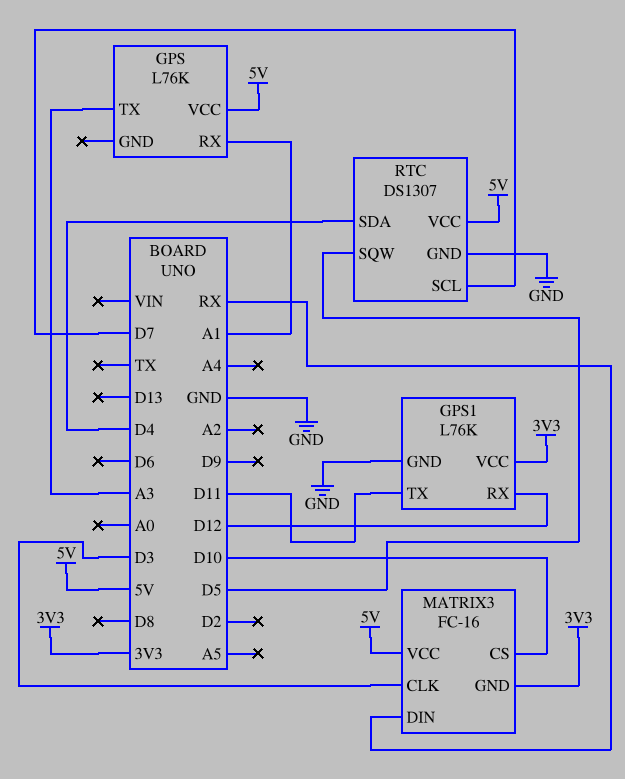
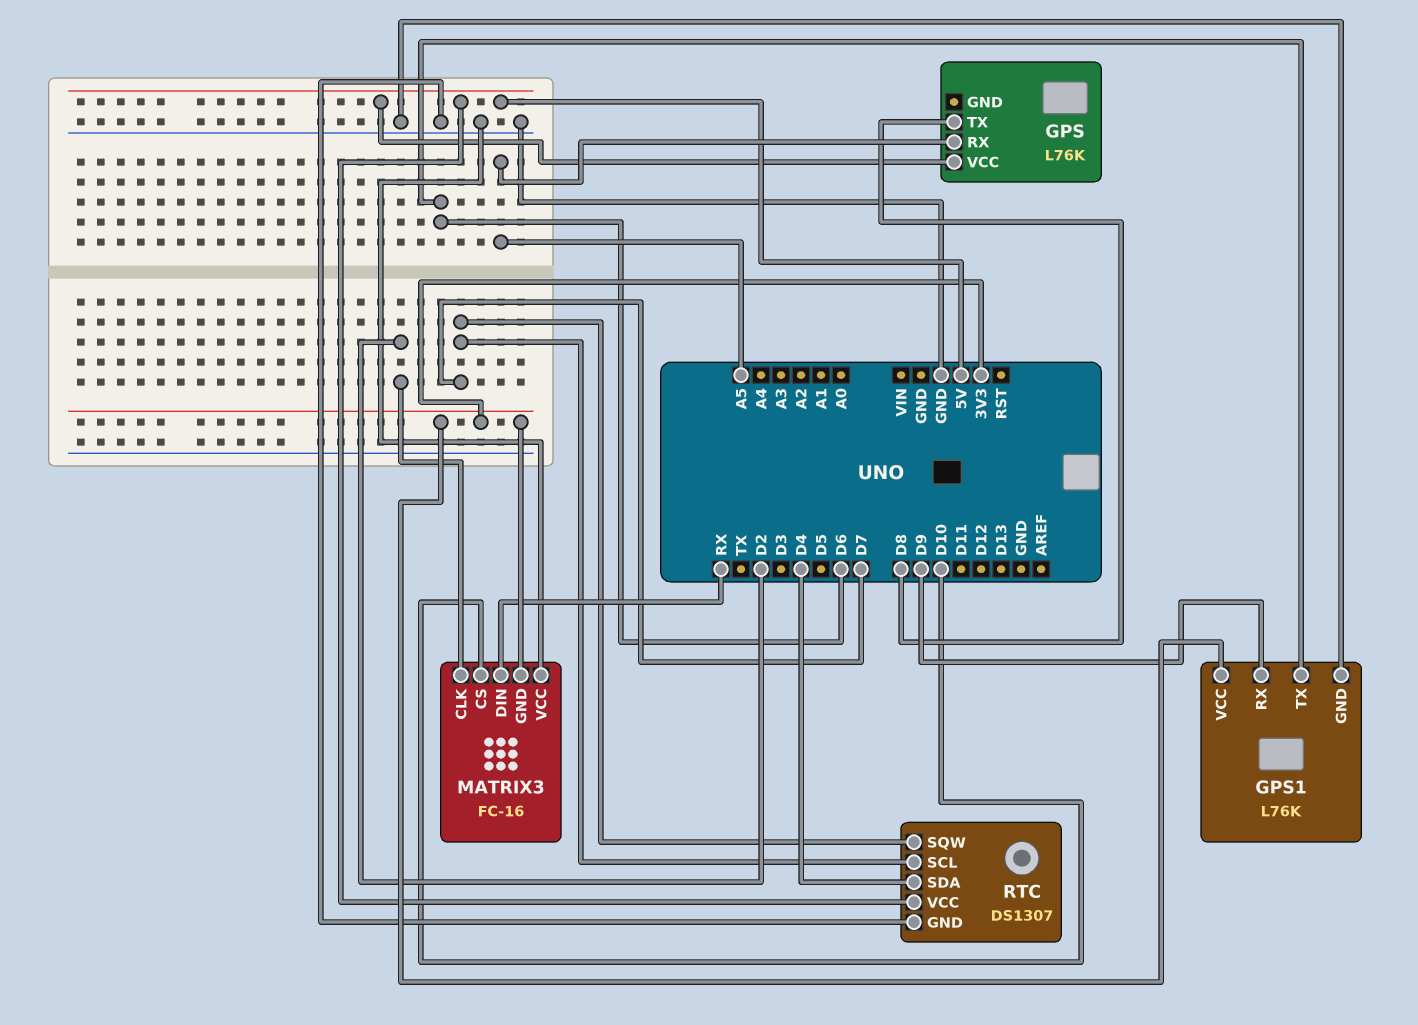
GPS pin RX: A1 -> A5
GPS pin TX: A3 -> D8
GPS1 pin RX: D12 -> D9
GPS1 pin TX: D11 -> D6
MATRIX3 pin CLK: D3 -> D2
MATRIX3 pin VCC: 5V -> GND
RTC pin SQW: D5 -> D7

